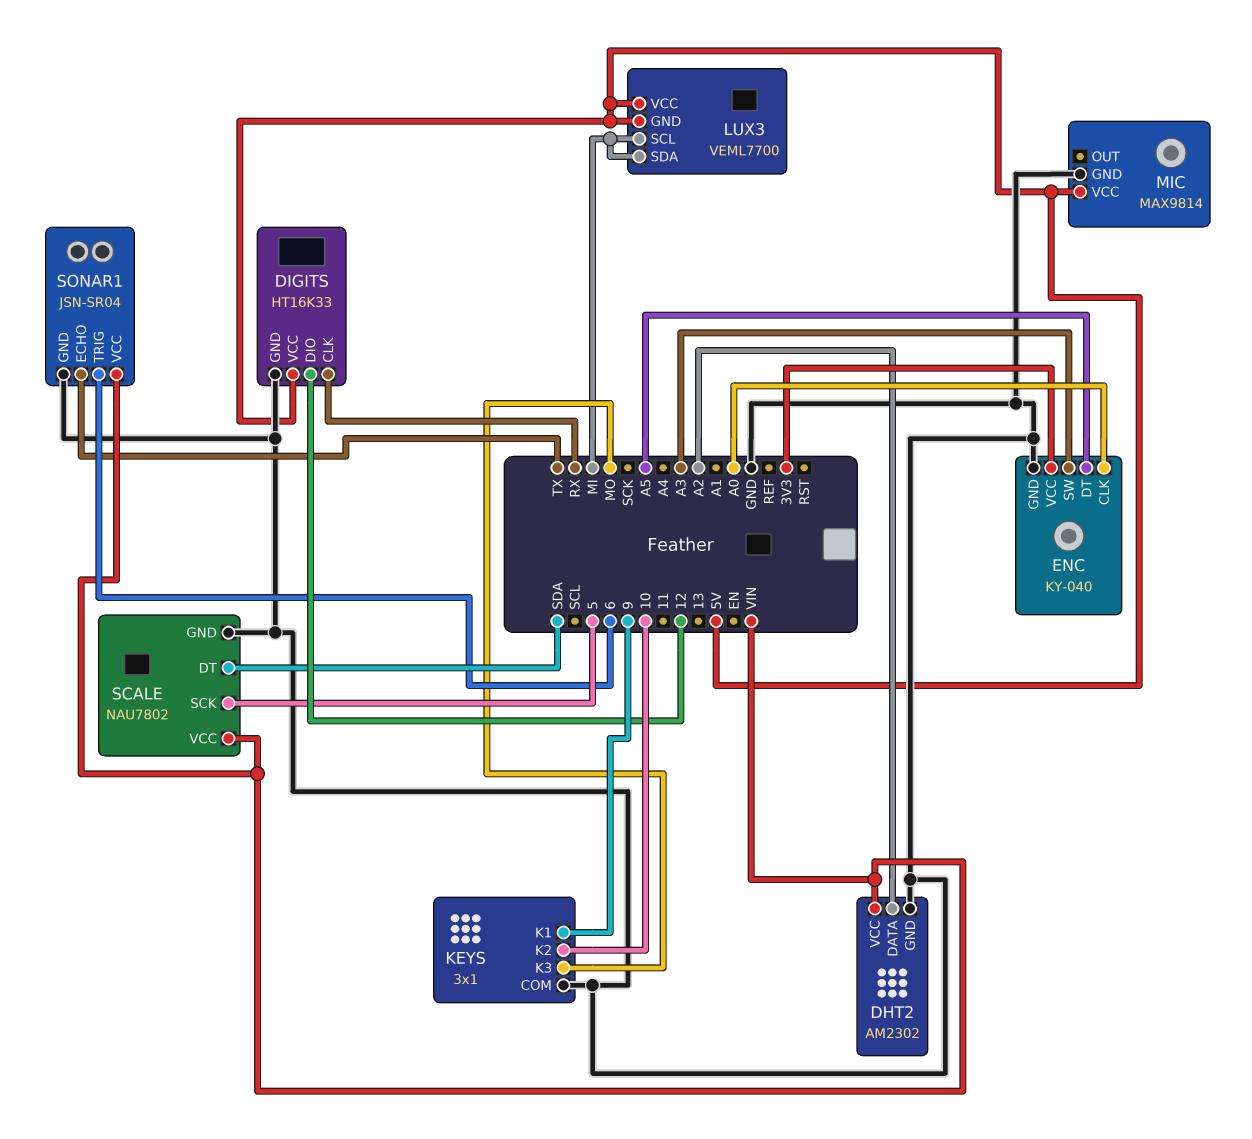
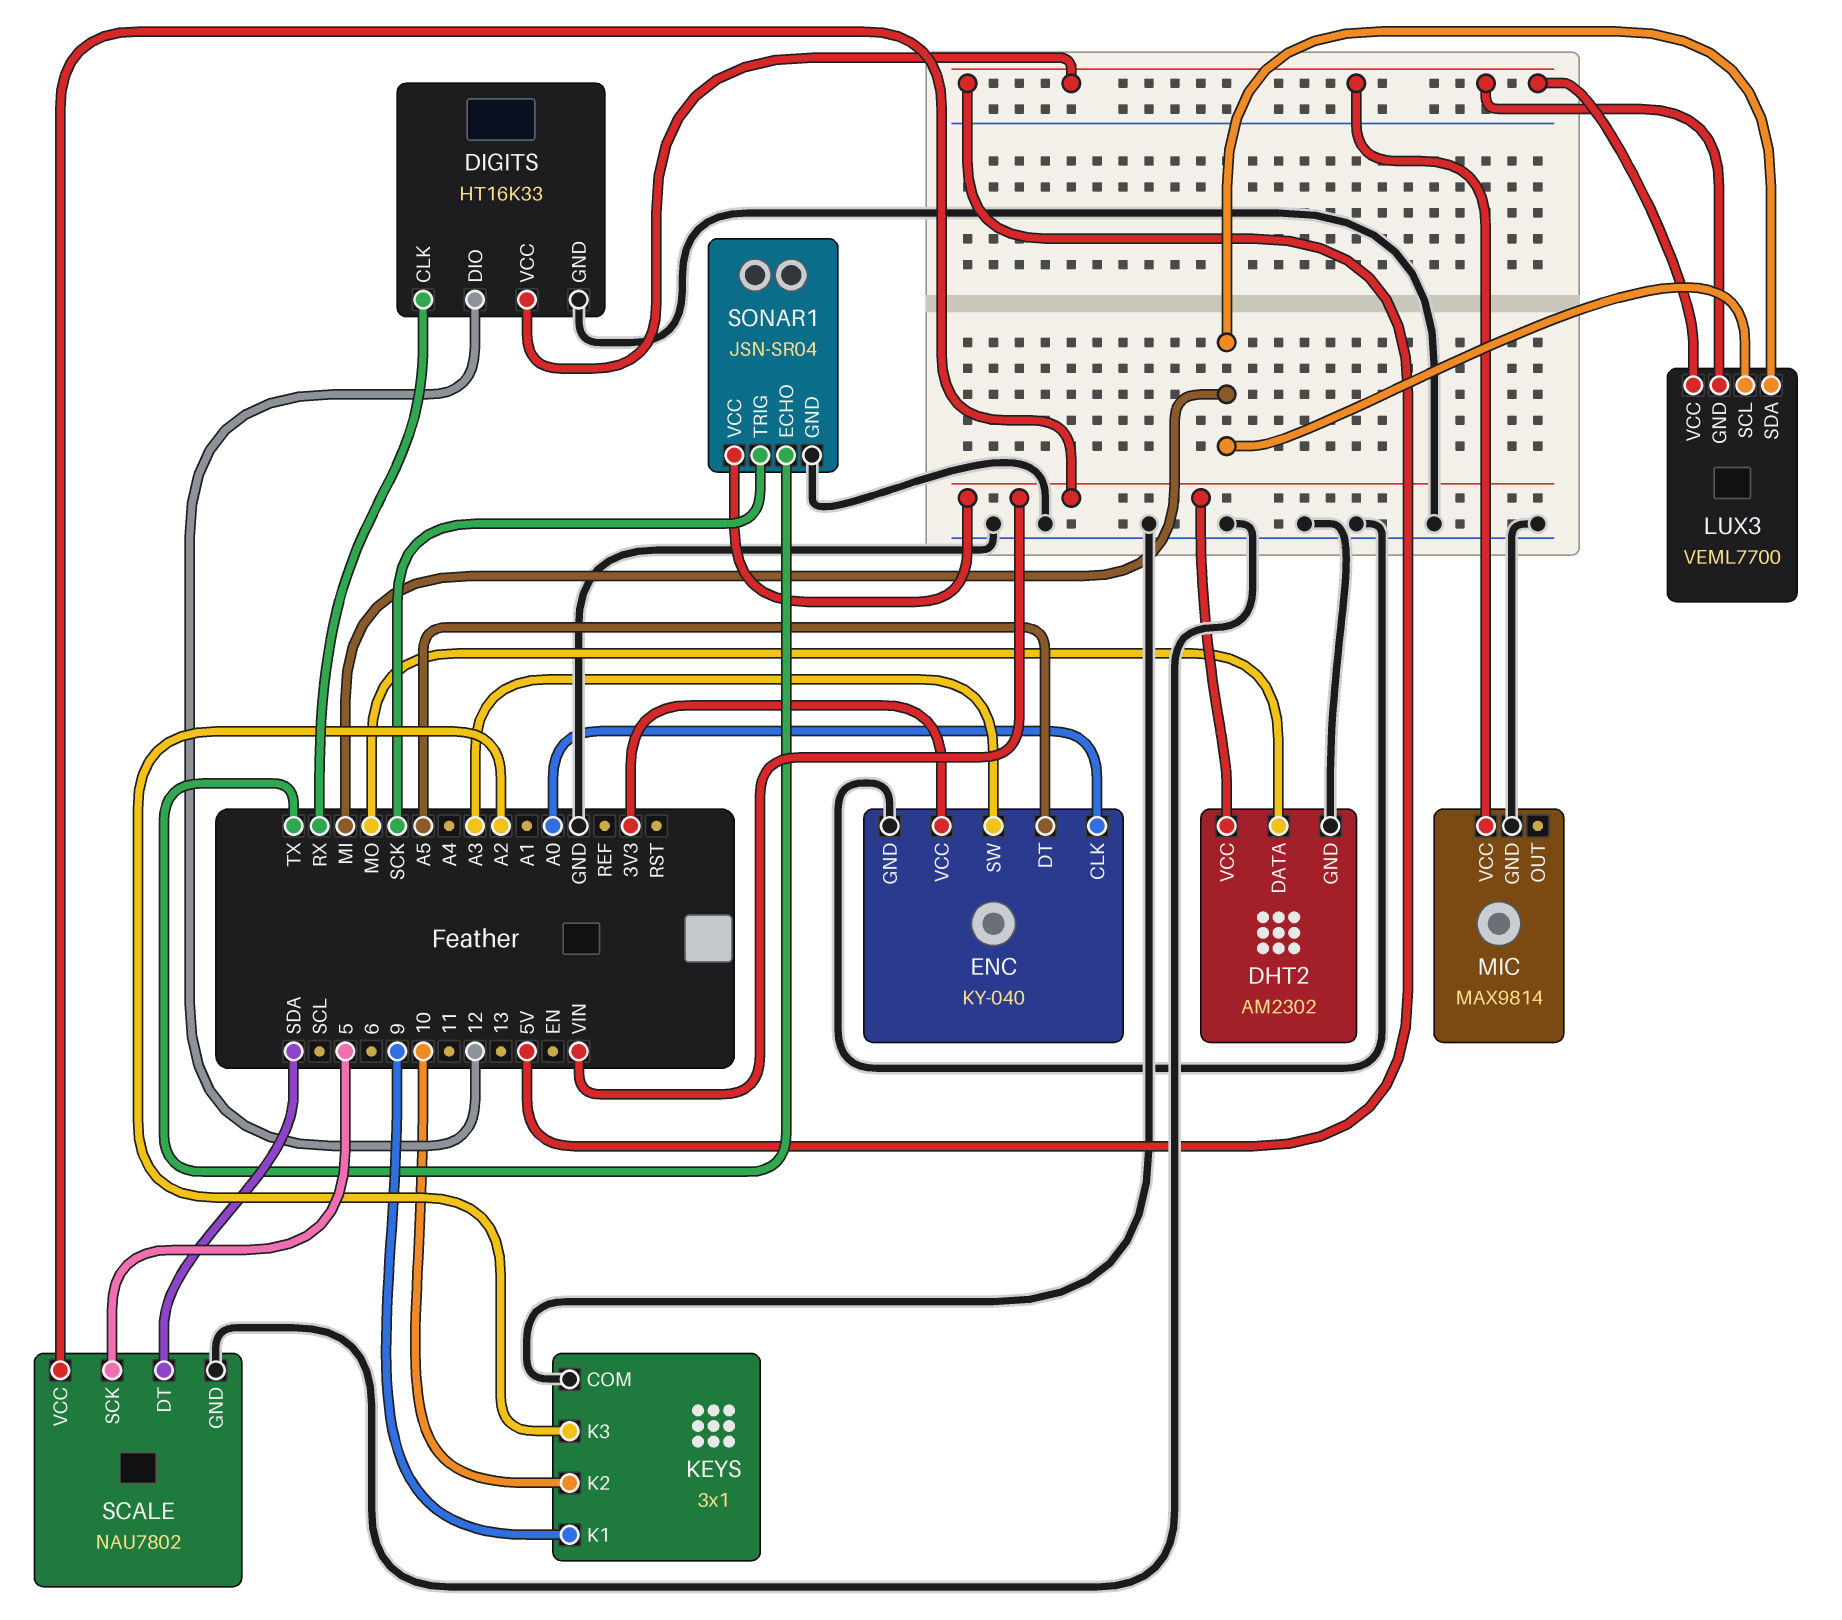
DHT2 pin DATA: A2 -> MO
KEYS pin K3: MO -> A2
SONAR1 pin TRIG: 6 -> SCK

